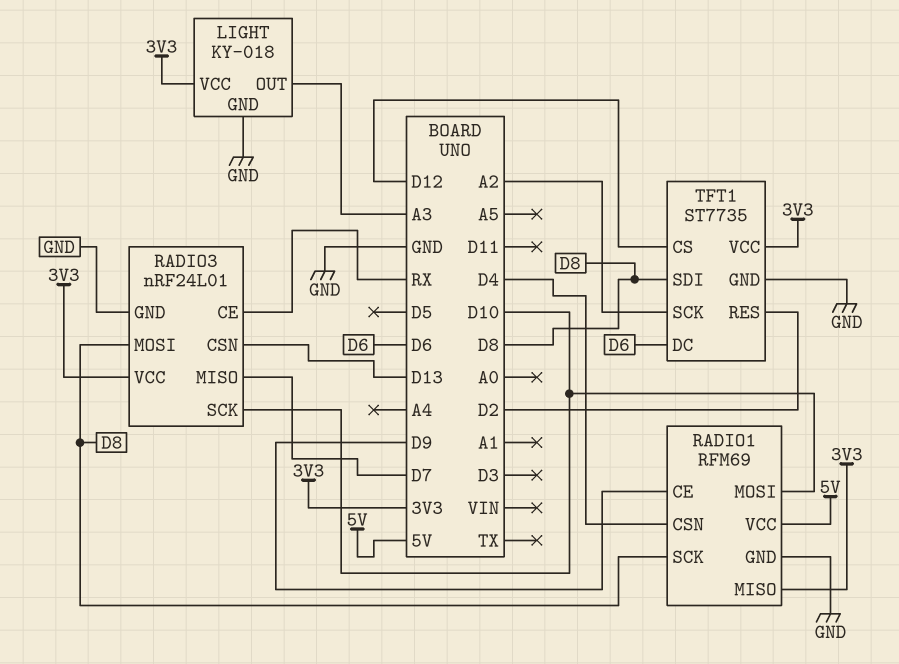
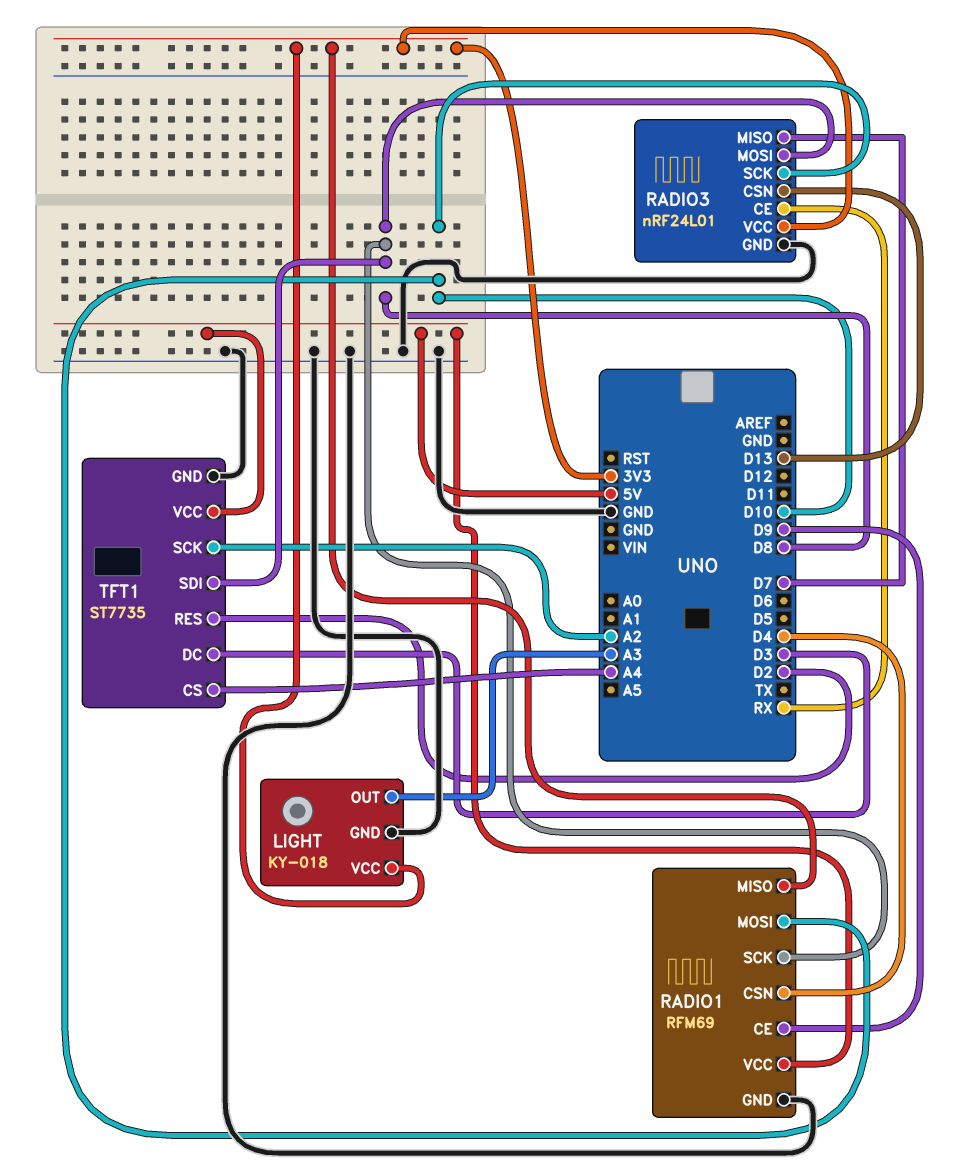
TFT1 pin CS: D12 -> A4
TFT1 pin DC: D6 -> D3
TFT1 pin VCC: 3V3 -> 5V

